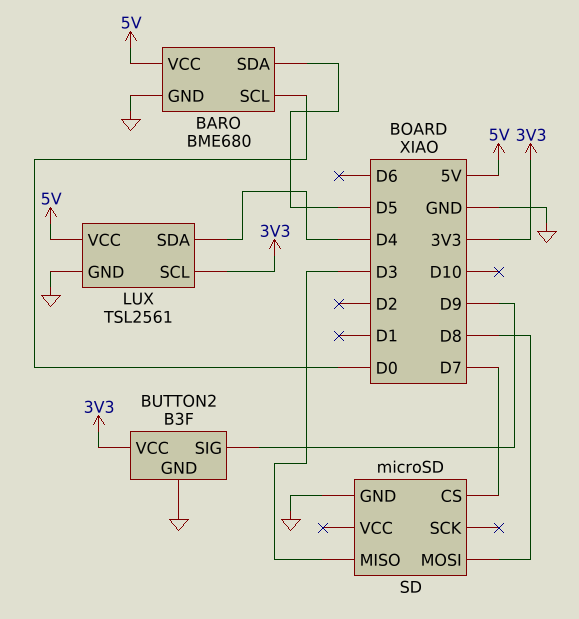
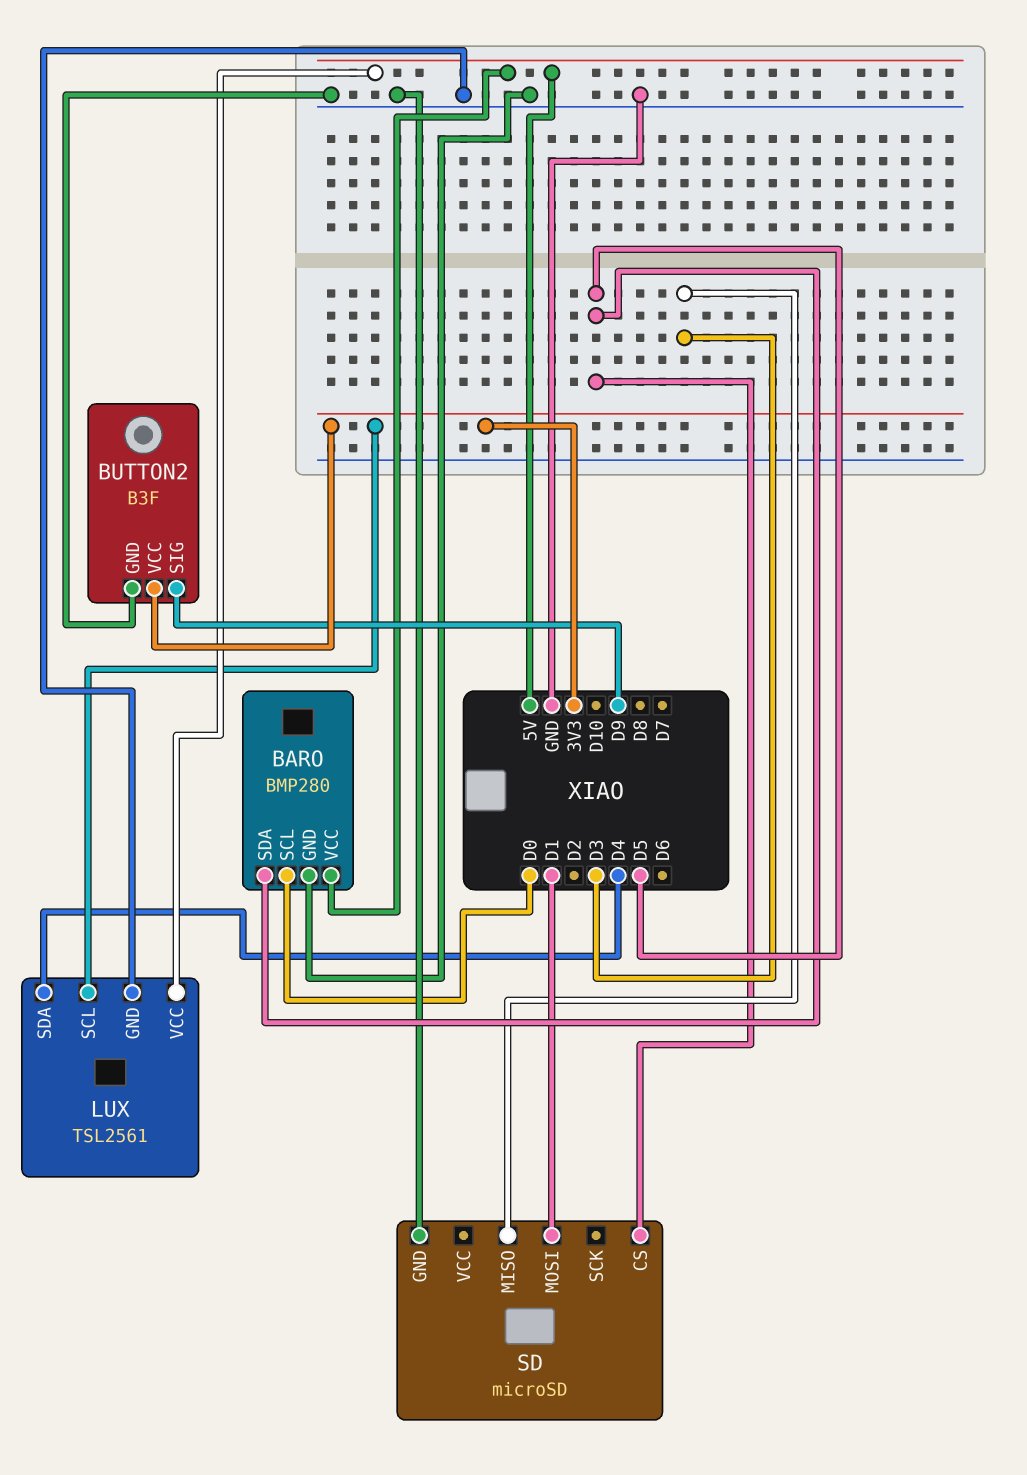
BARO: BME680 -> BMP280
SD pin CS: D7 -> D5
SD pin MOSI: D8 -> D1

